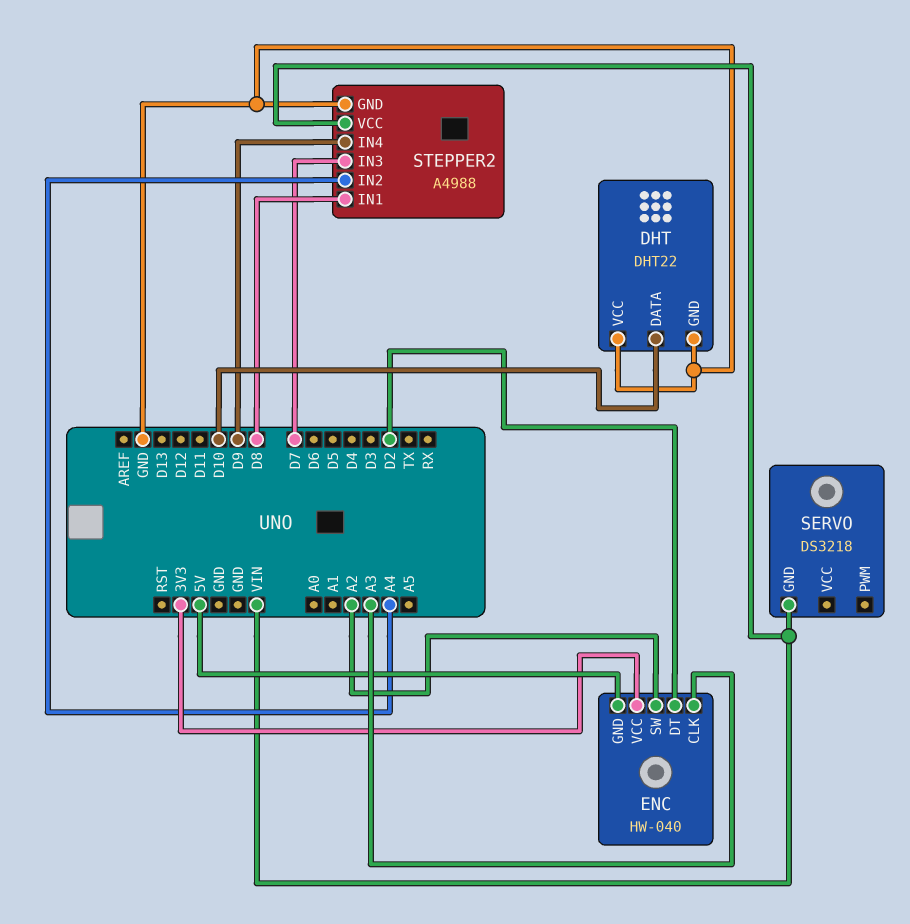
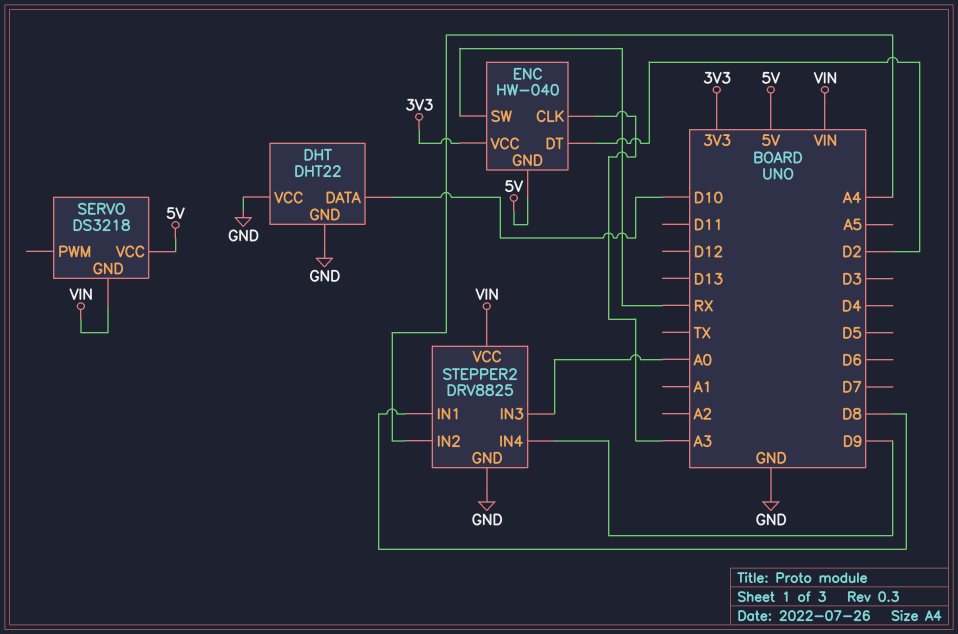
ENC pin SW: A2 -> RX
SERVO pin VCC: none -> 5V
STEPPER2: A4988 -> DRV8825
STEPPER2 pin IN3: D7 -> A0

